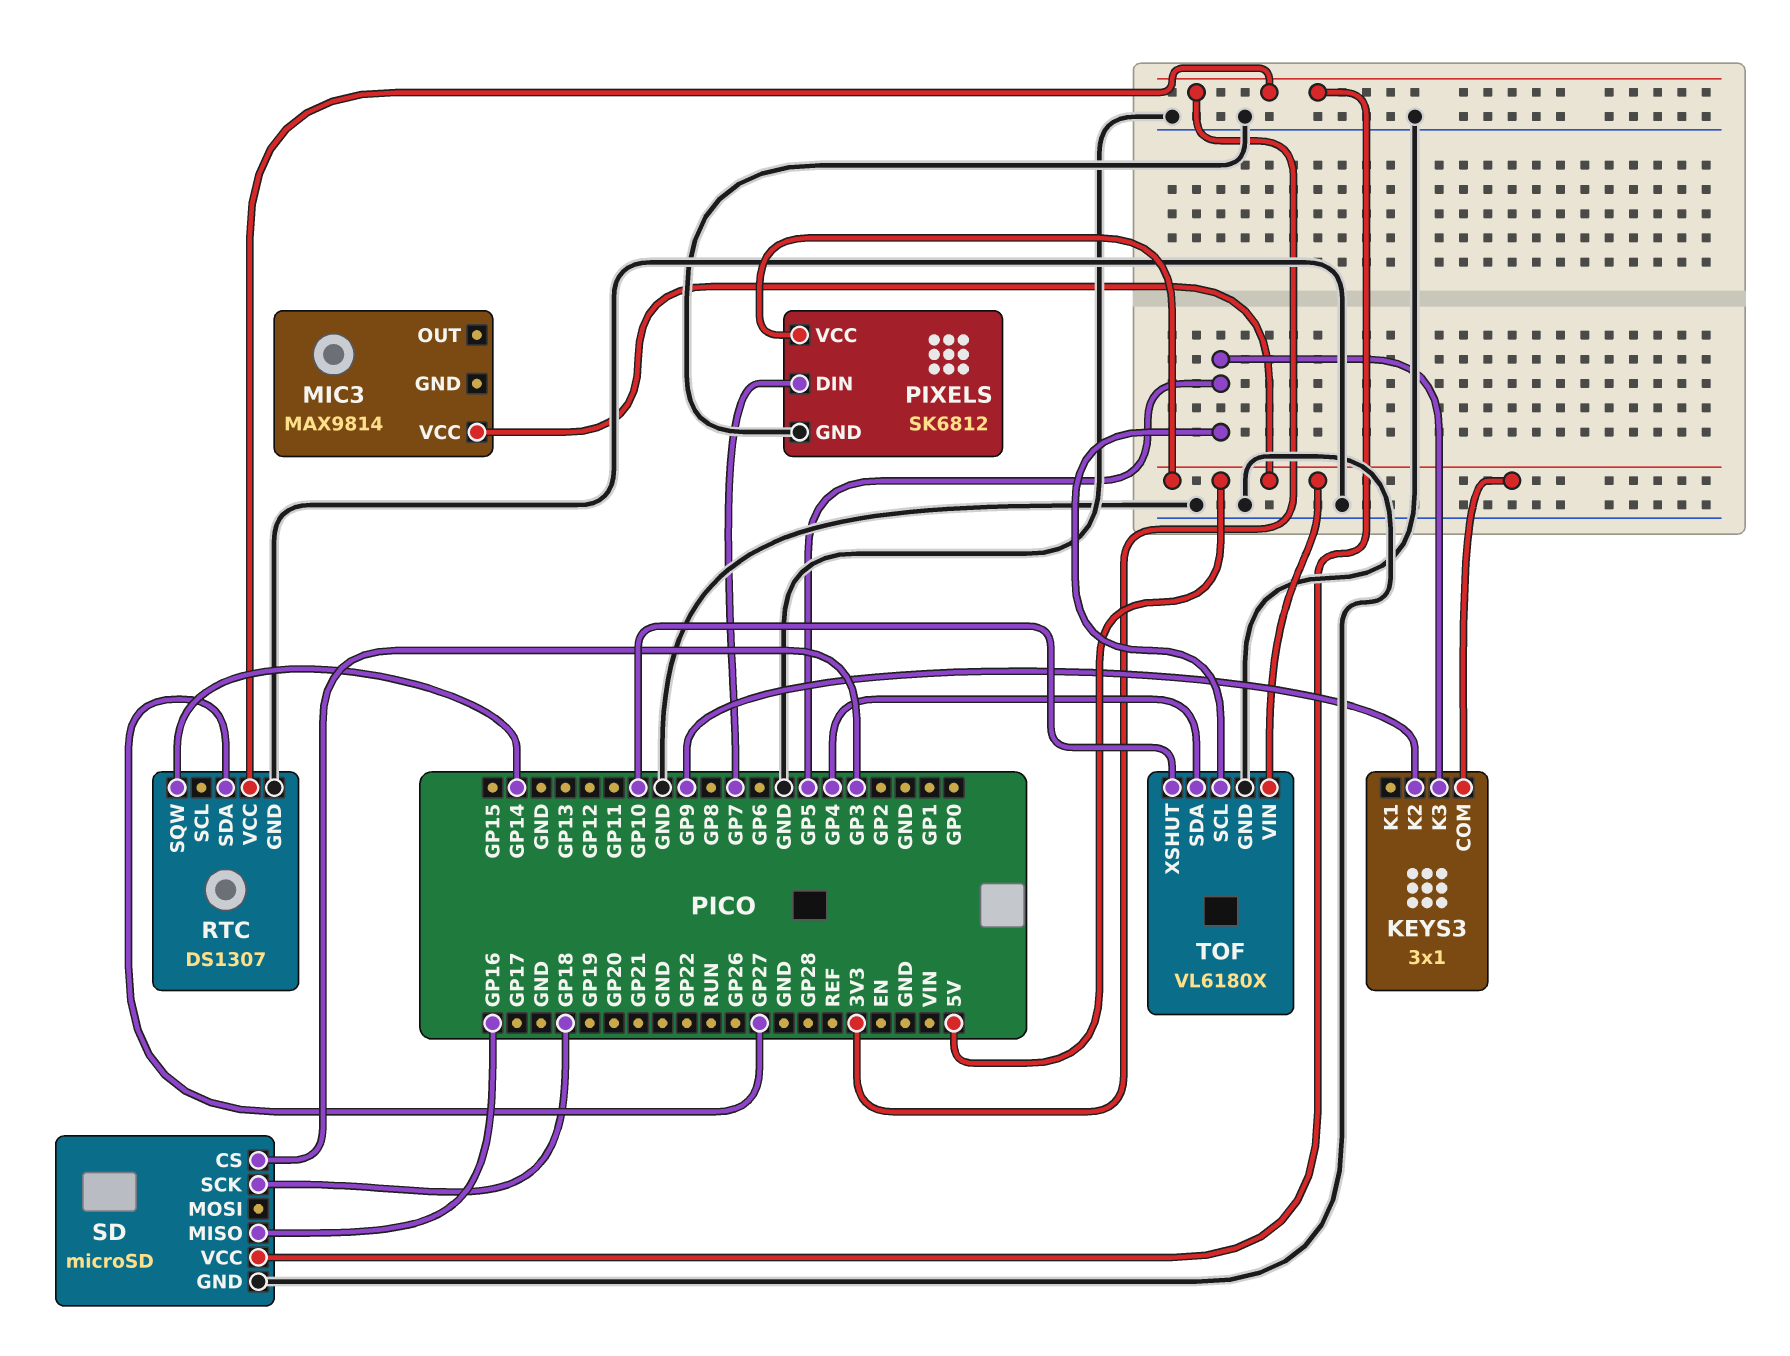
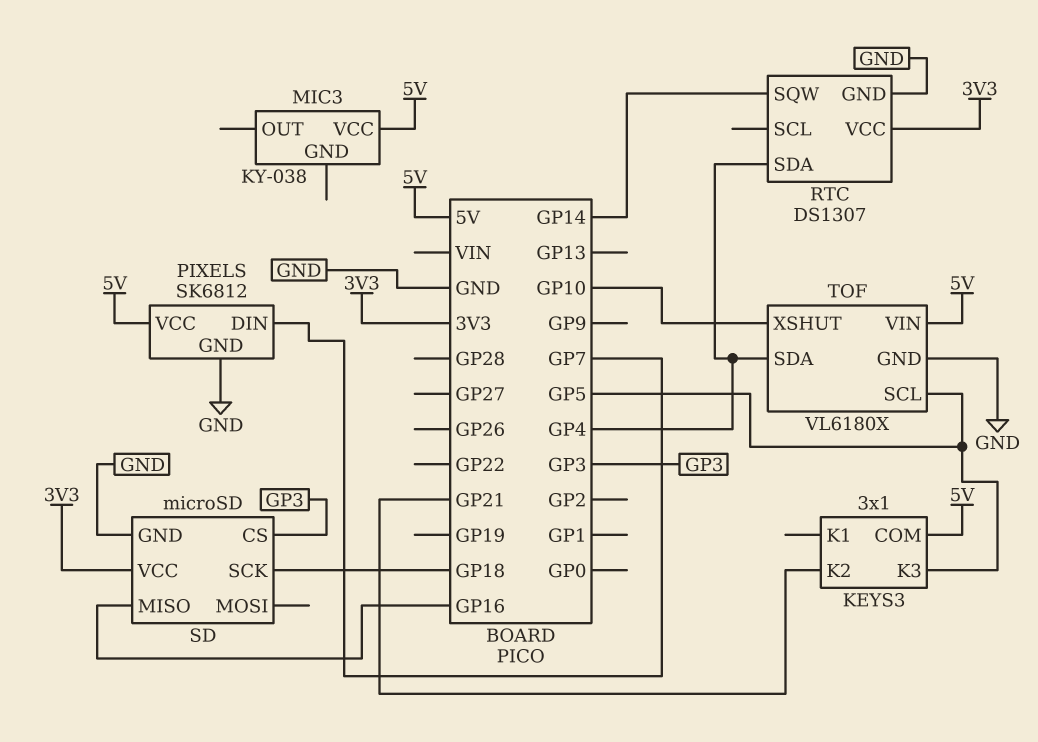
KEYS3 pin K2: GP9 -> GP21
MIC3: MAX9814 -> KY-038
RTC pin SDA: GP27 -> GP4

